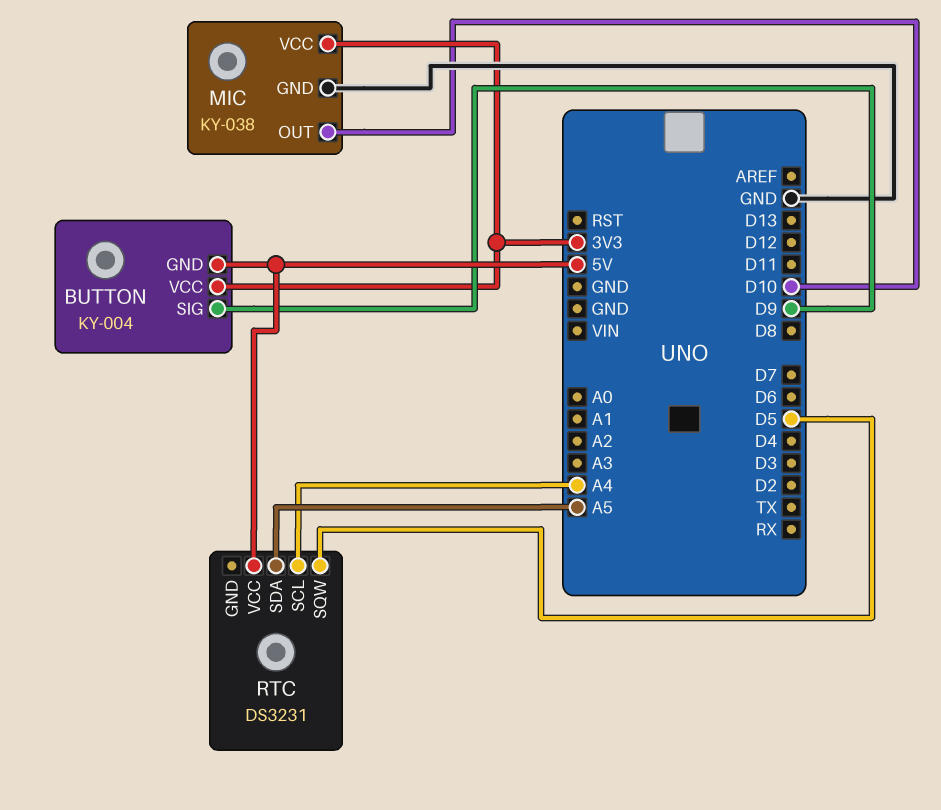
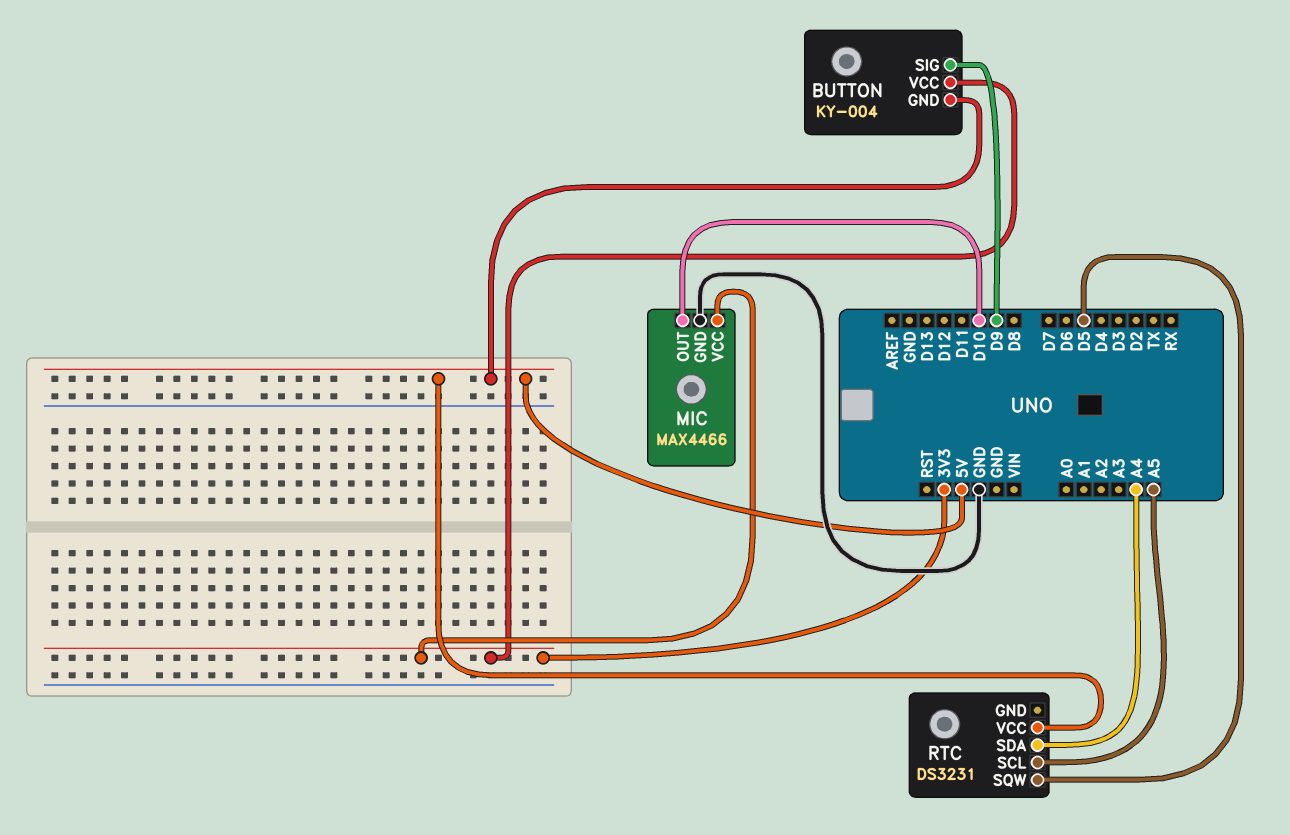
MIC: KY-038 -> MAX4466
RTC pin SCL: A4 -> A5
RTC pin SDA: A5 -> A4

